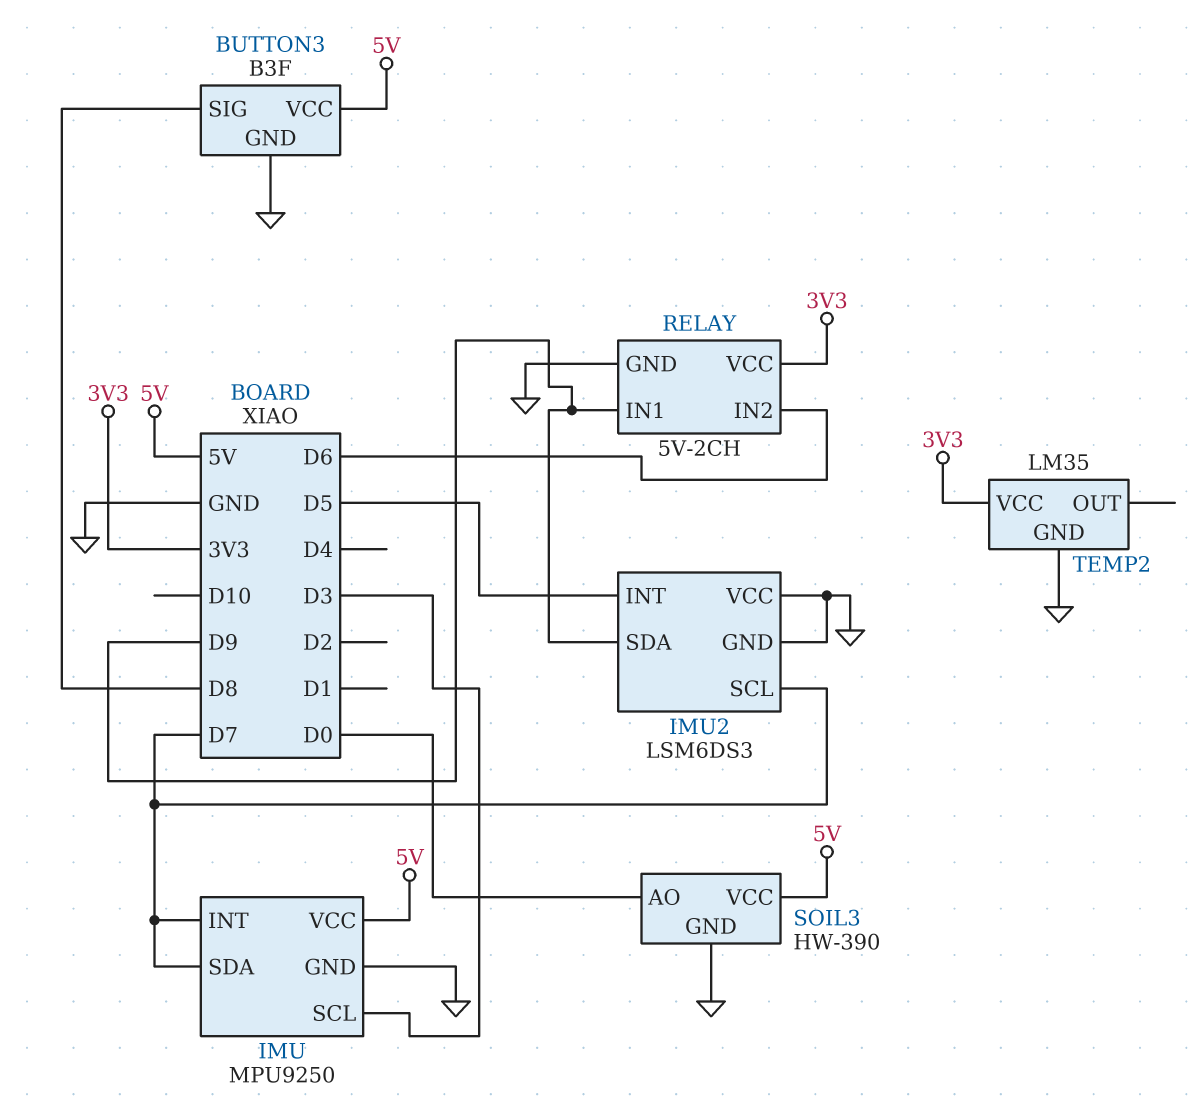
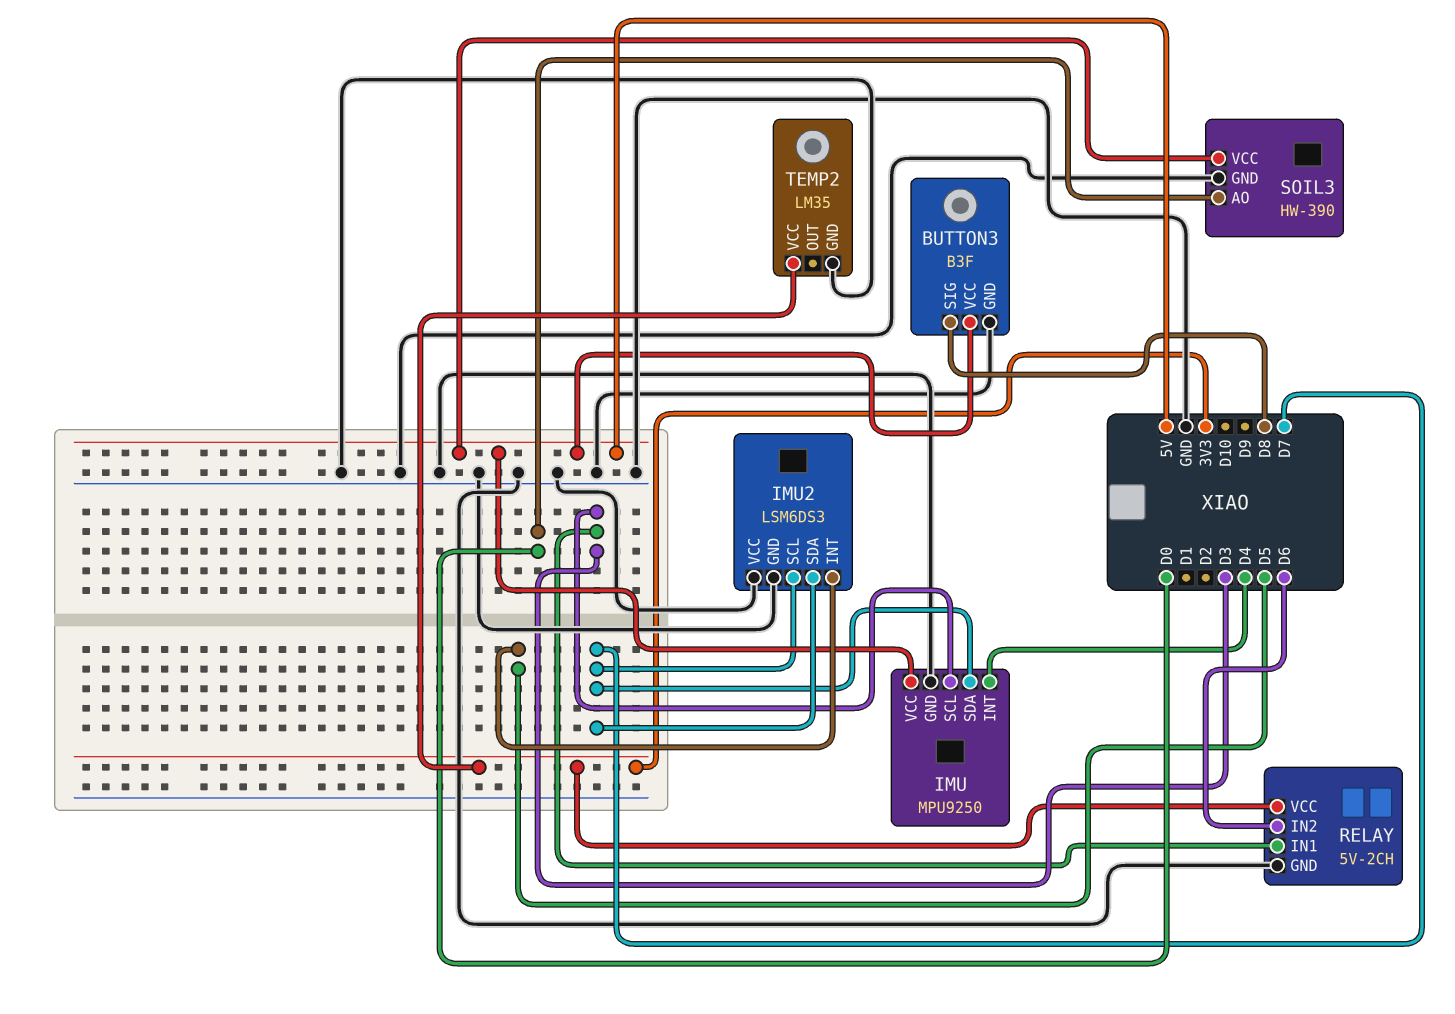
IMU pin INT: D7 -> D4
IMU2 pin SDA: D9 -> D7
RELAY pin IN1: D9 -> D3

